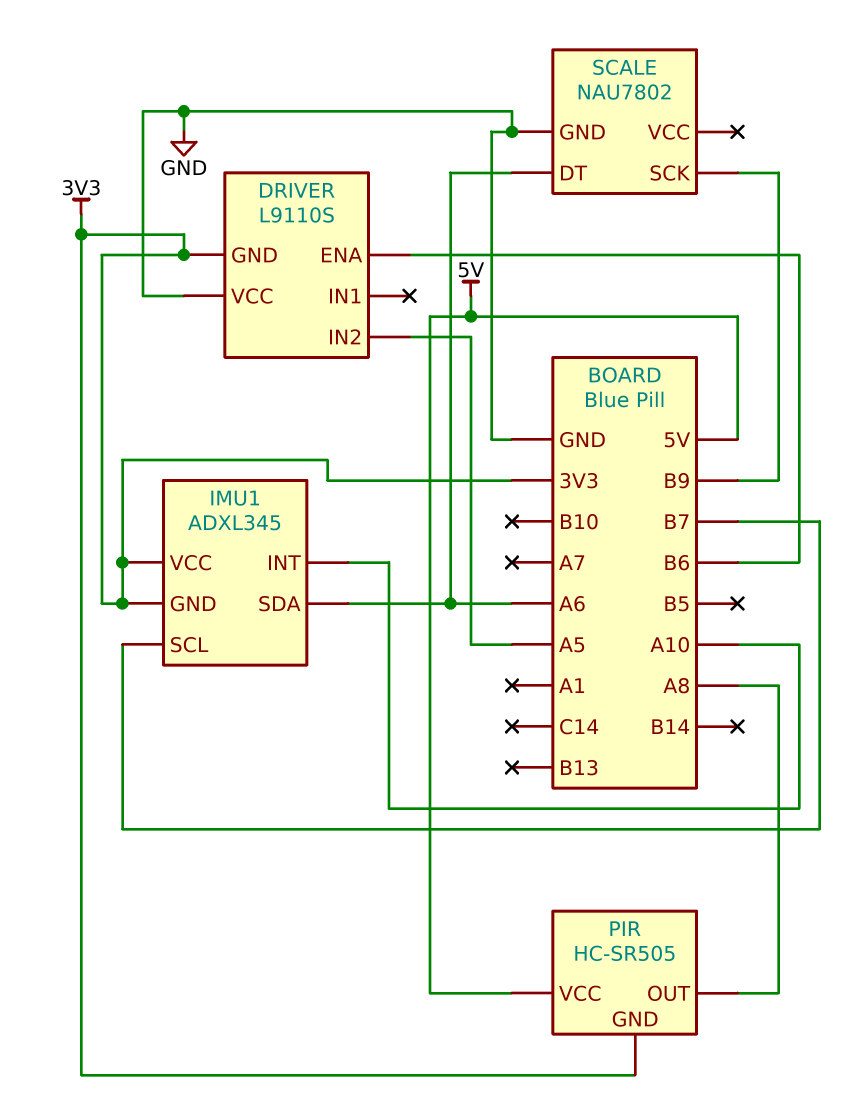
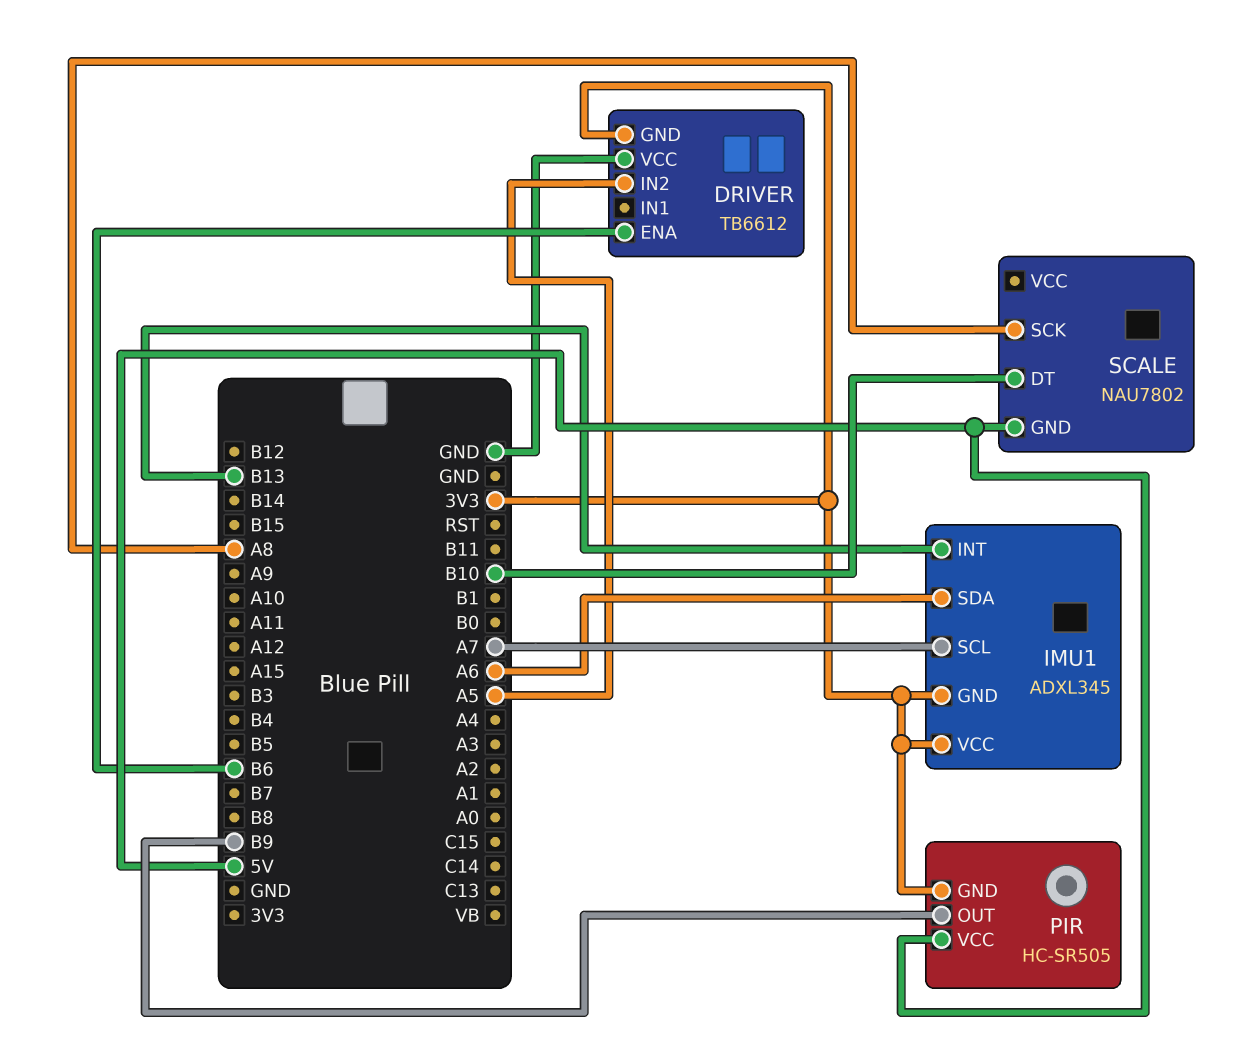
DRIVER: L9110S -> TB6612
IMU1 pin INT: A10 -> B13
IMU1 pin SCL: B7 -> A7
PIR pin OUT: A8 -> B9
SCALE pin DT: A6 -> B10
SCALE pin GND: GND -> 5V
SCALE pin SCK: B9 -> A8

